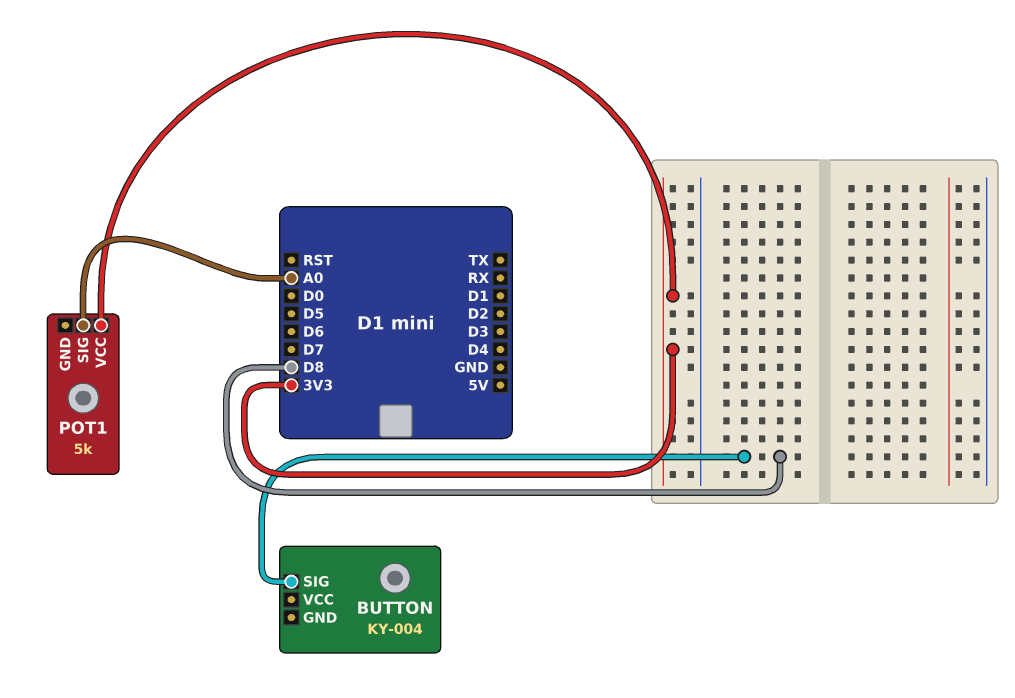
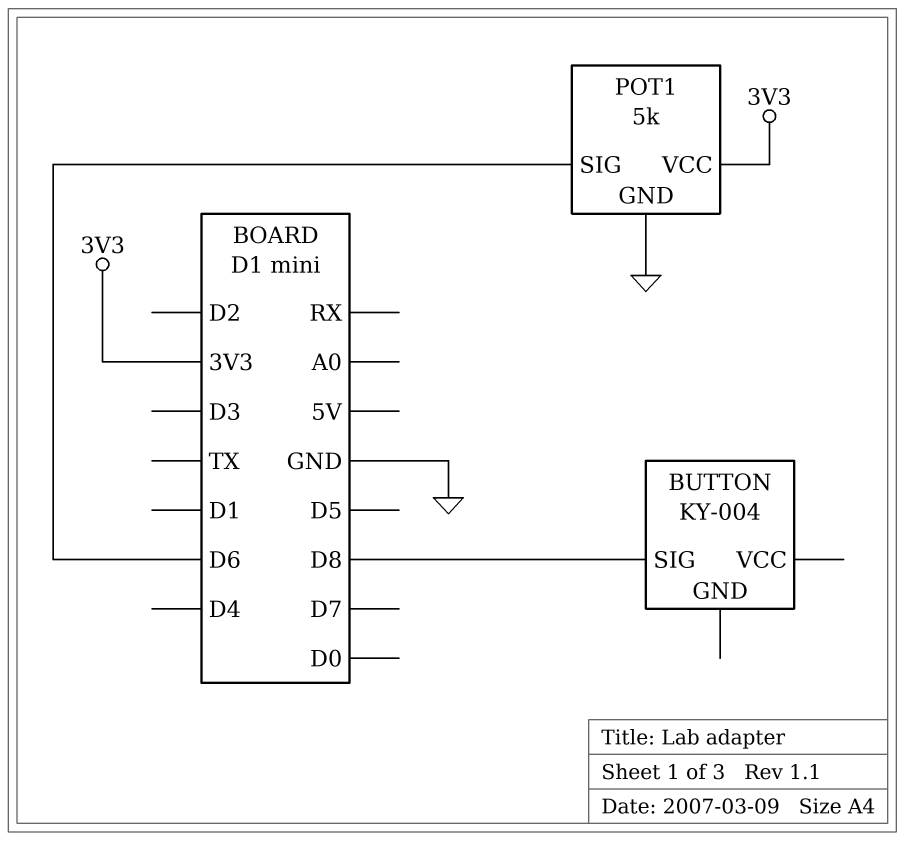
POT1 pin GND: none -> GND
POT1 pin SIG: A0 -> D6

